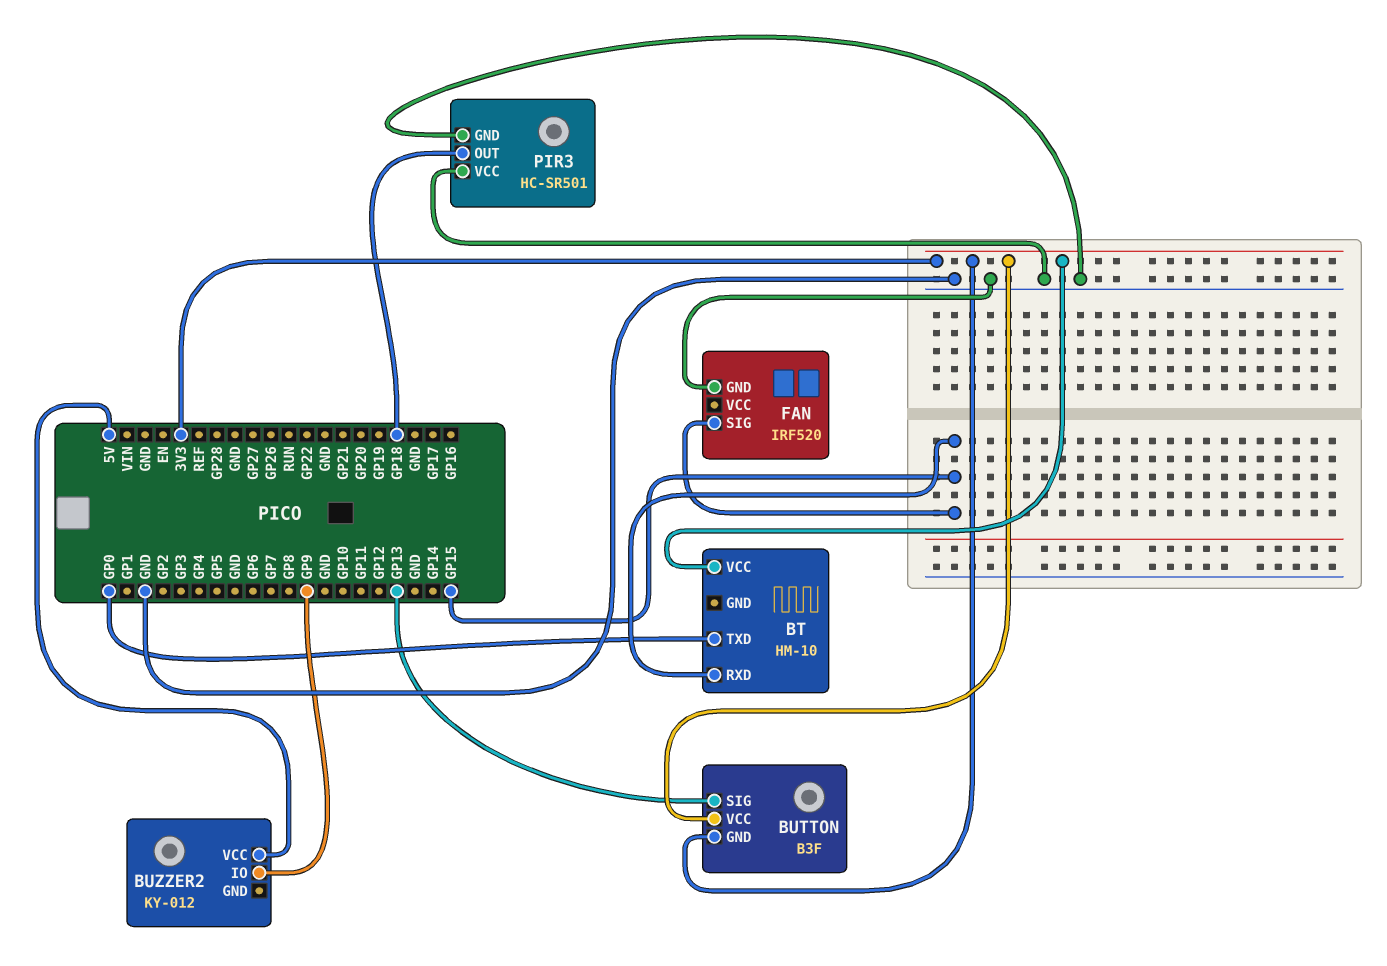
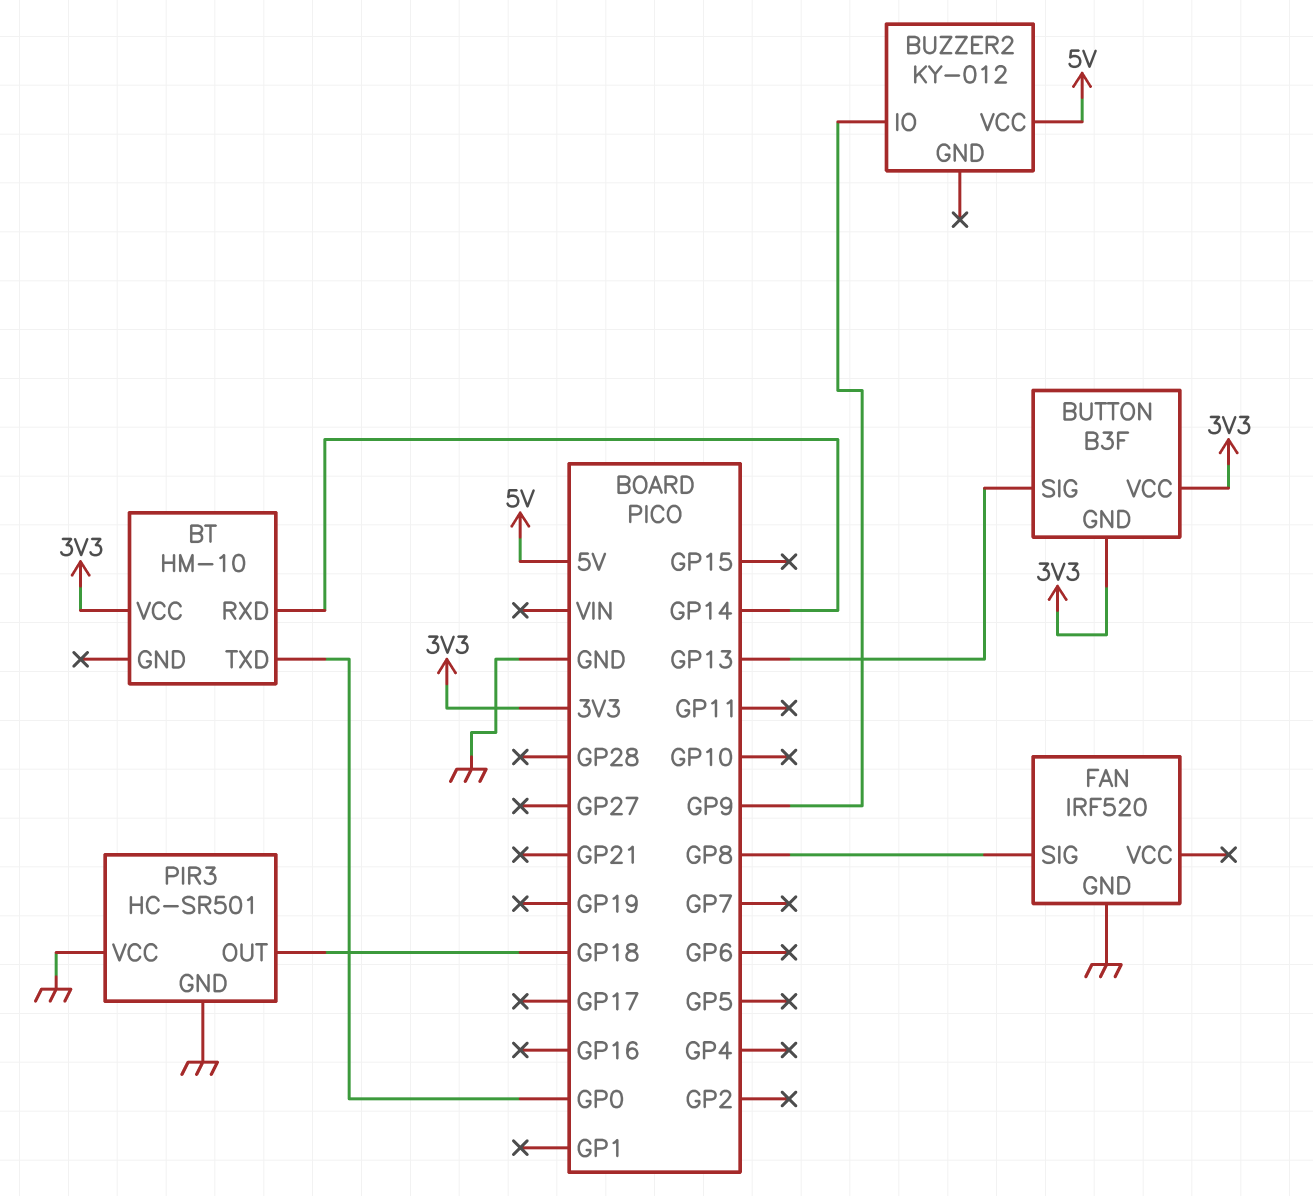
BT pin RXD: GP15 -> GP14
FAN pin SIG: GP15 -> GP8

